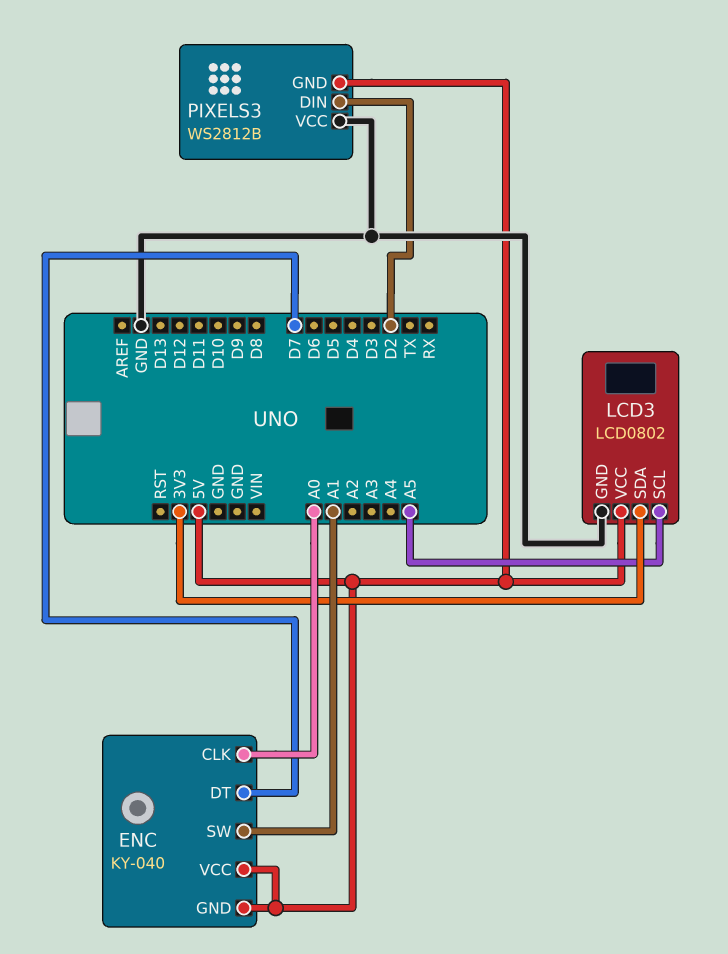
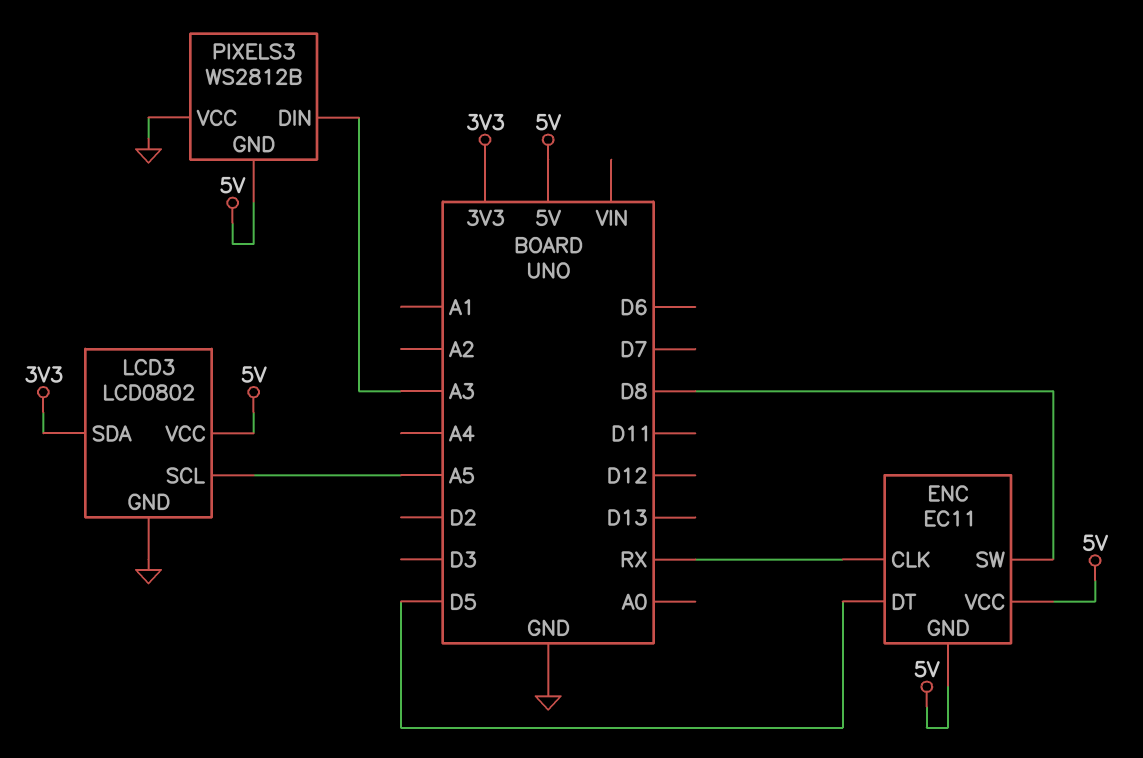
ENC: KY-040 -> EC11
ENC pin CLK: A0 -> RX
ENC pin DT: D7 -> D5
ENC pin SW: A1 -> D8
PIXELS3 pin DIN: D2 -> A3

